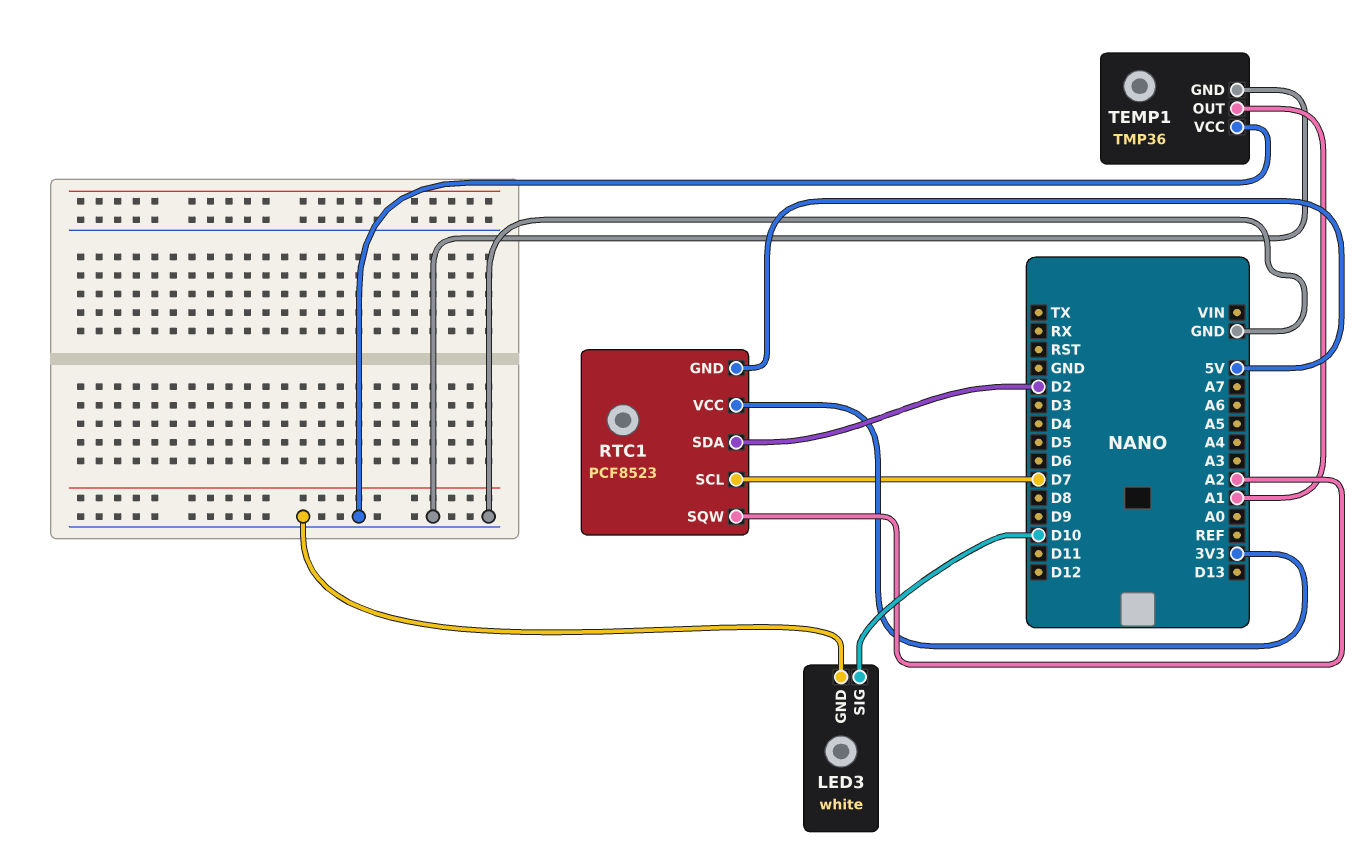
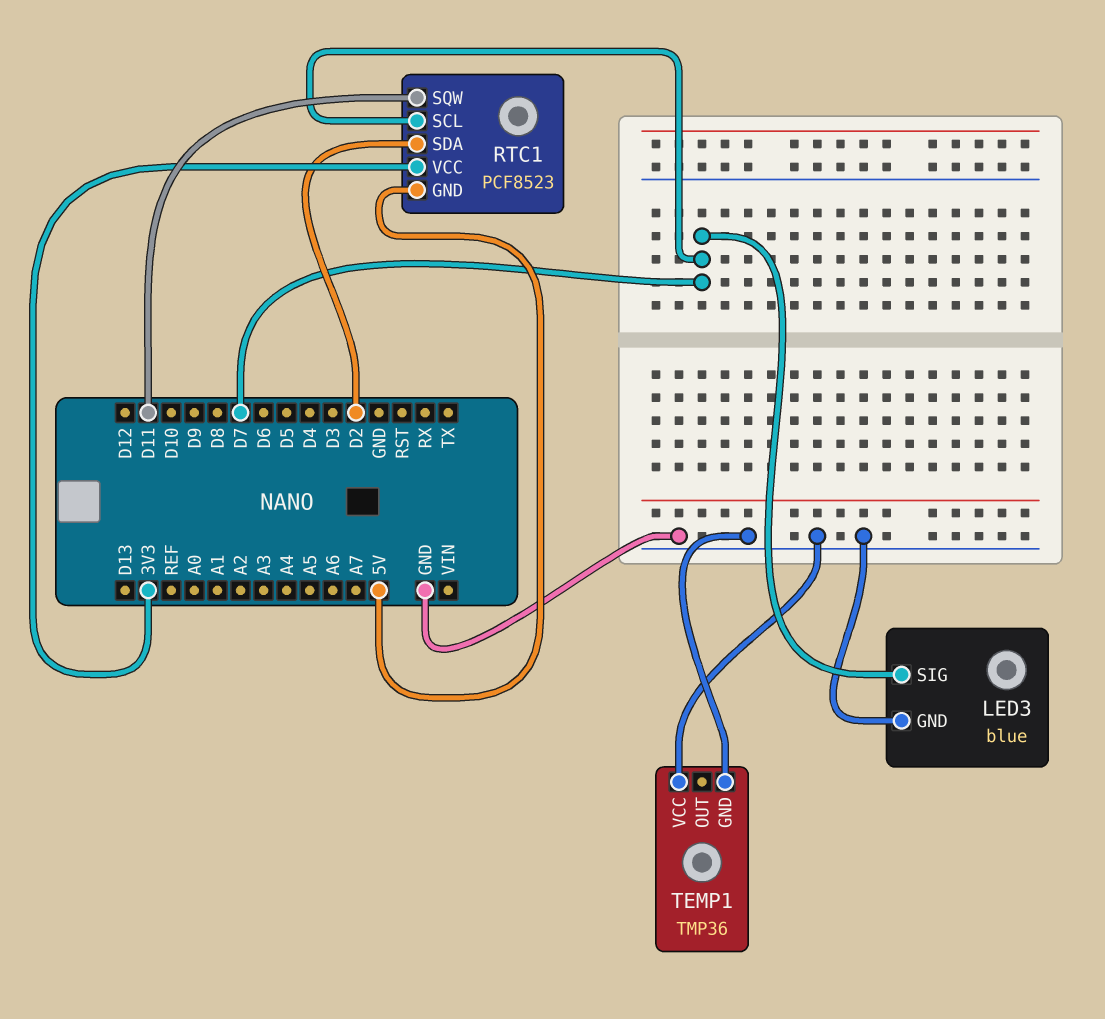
LED3: white -> blue
LED3 pin SIG: D10 -> D7
RTC1 pin SQW: A2 -> D11
TEMP1 pin OUT: A1 -> none

